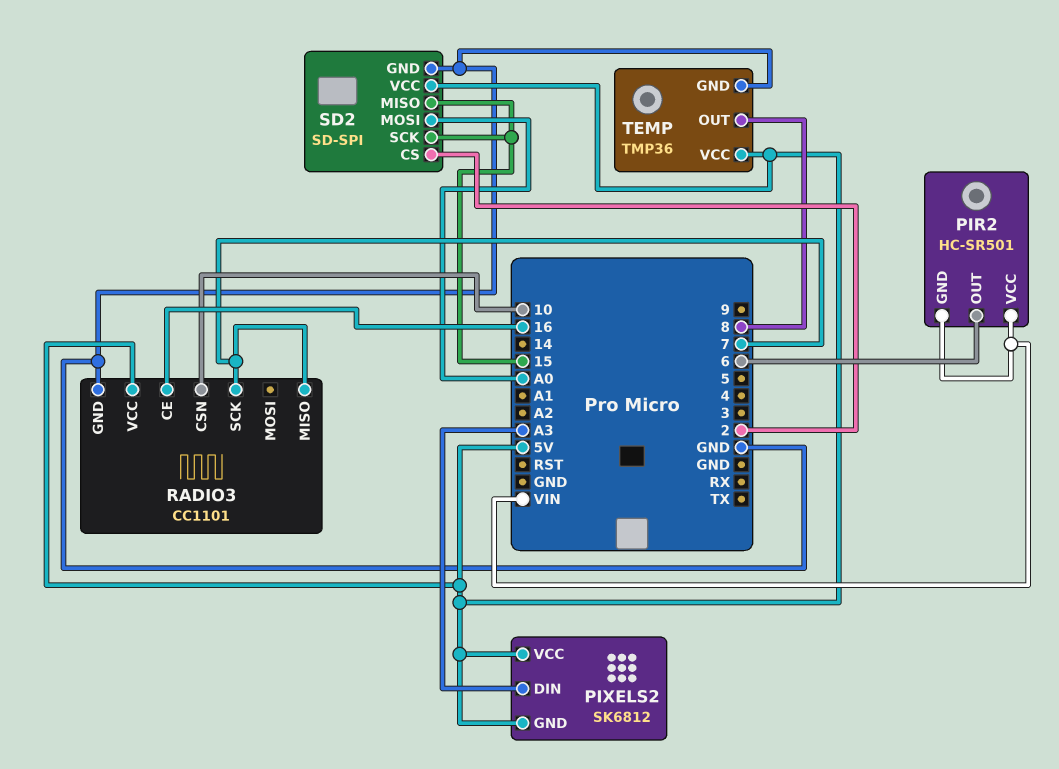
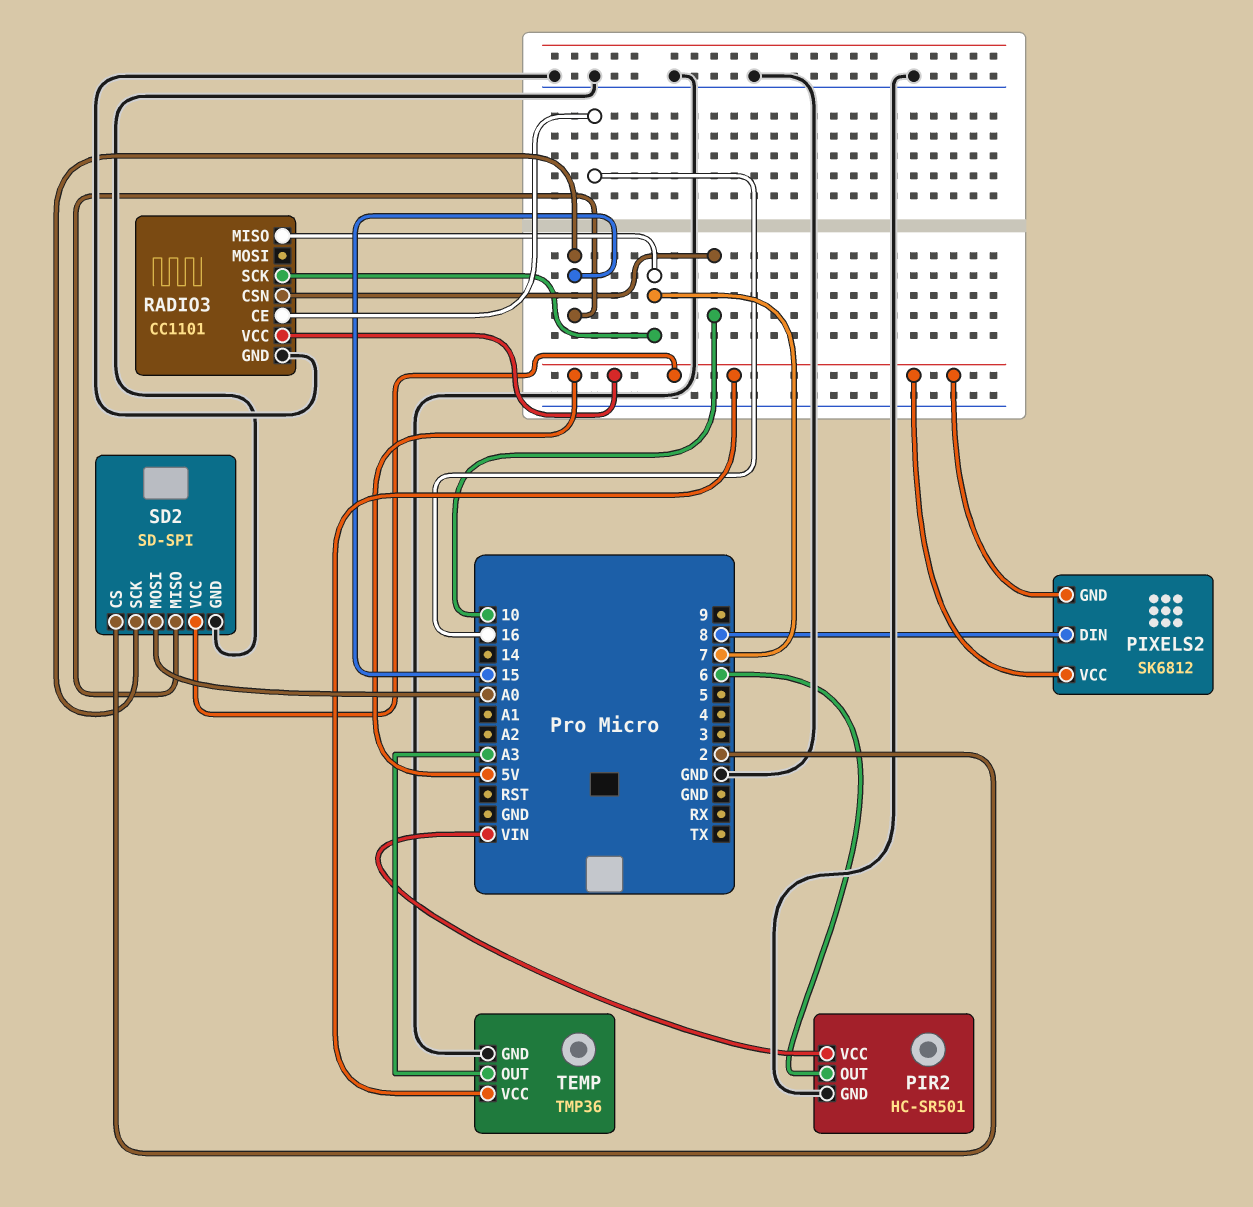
PIR2 pin GND: VIN -> GND
PIXELS2 pin DIN: A3 -> 8
TEMP pin OUT: 8 -> A3

